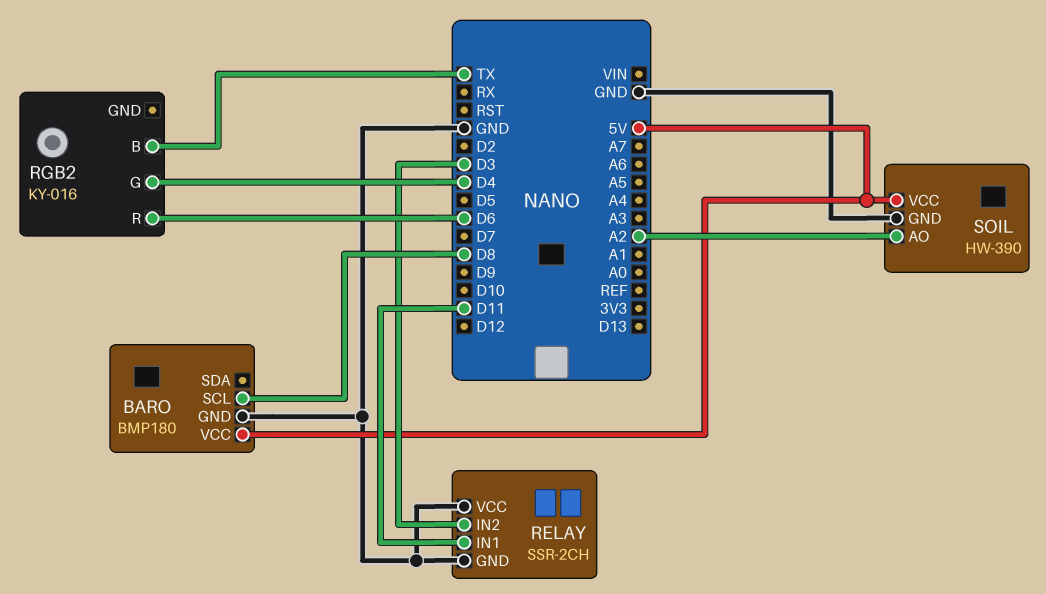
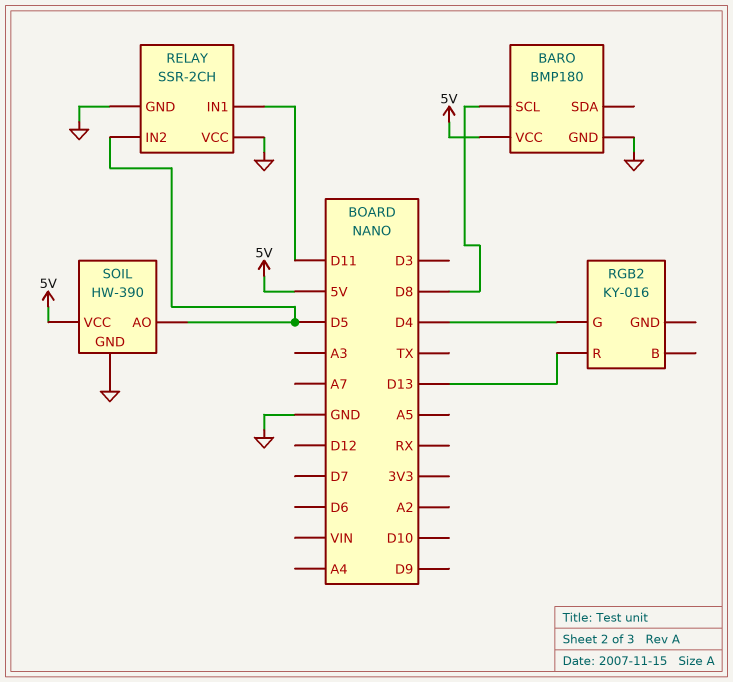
RELAY pin IN2: D3 -> D5
RGB2 pin B: TX -> none
RGB2 pin R: D6 -> D13
SOIL pin AO: A2 -> D5

